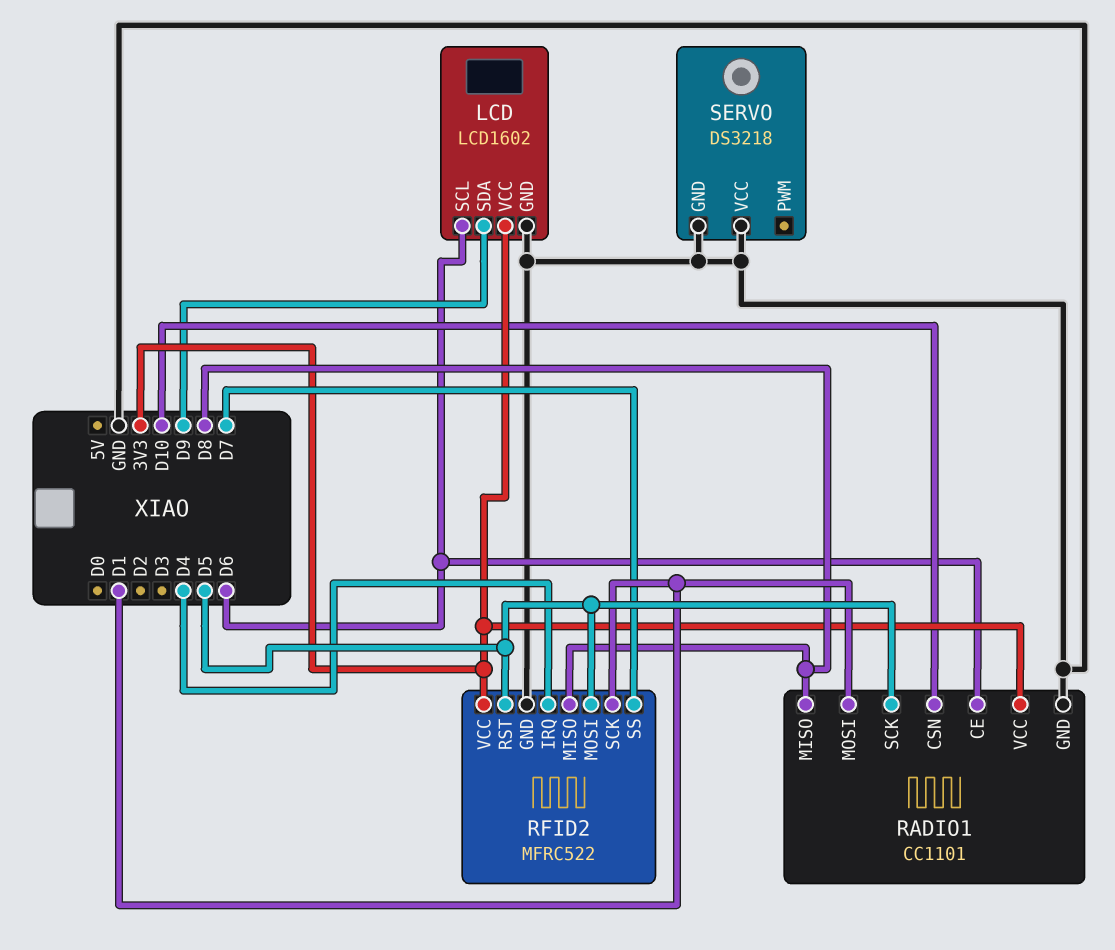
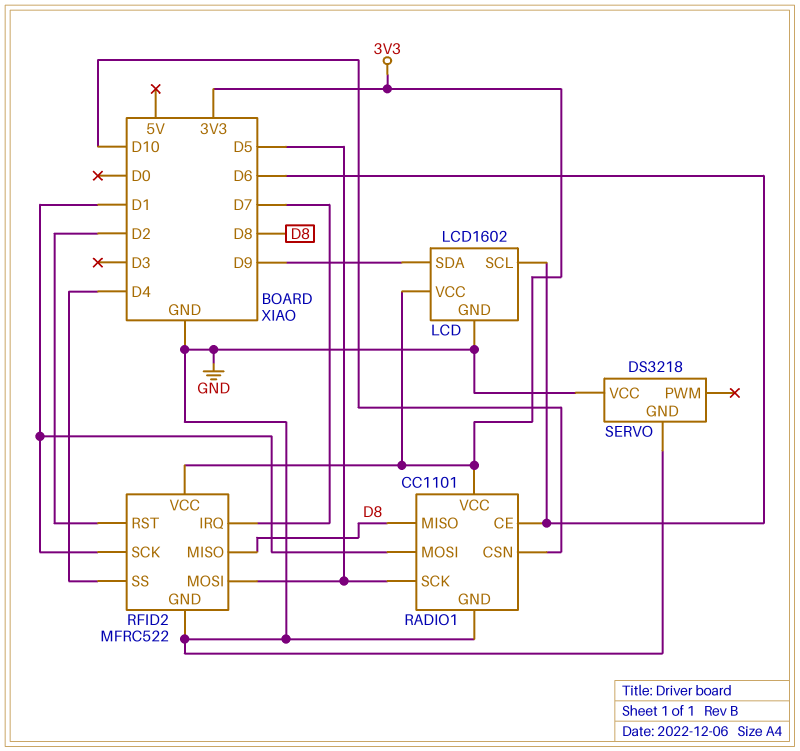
RFID2 pin IRQ: D4 -> D7
RFID2 pin RST: D5 -> D2
RFID2 pin SS: D7 -> D4

